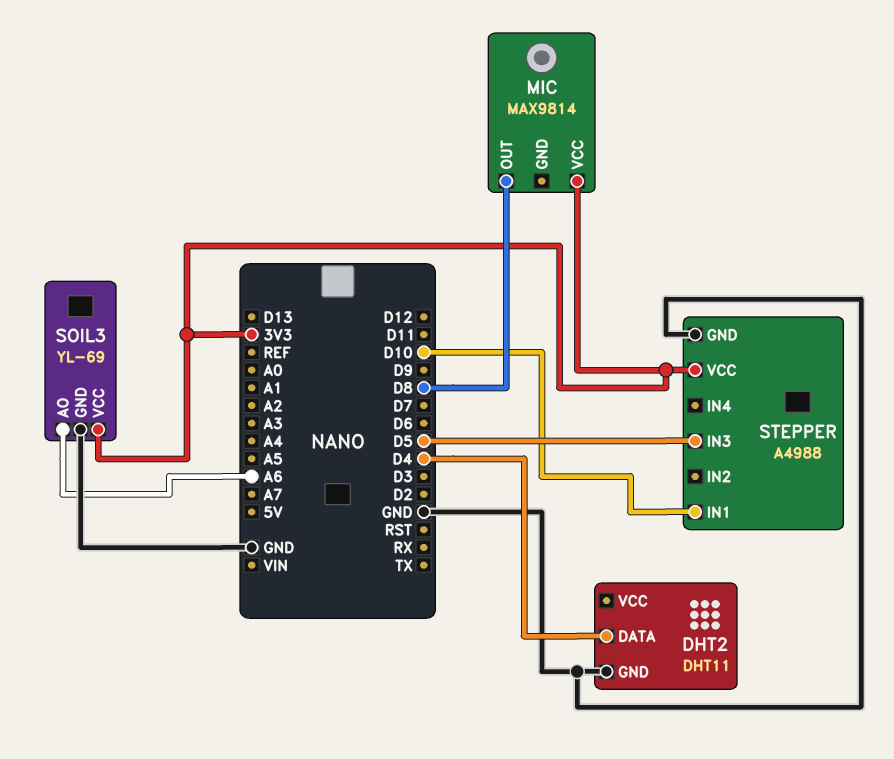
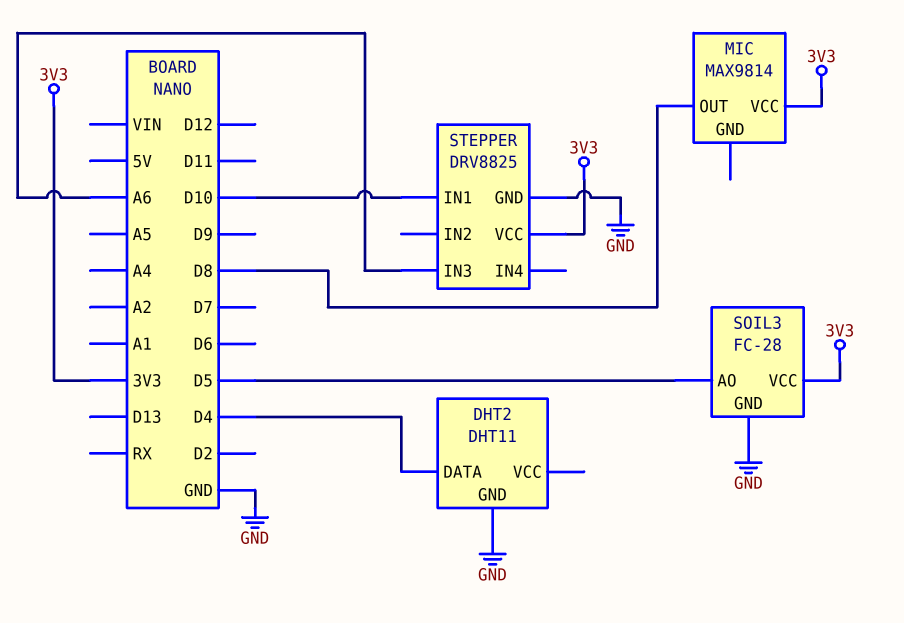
SOIL3: YL-69 -> FC-28
SOIL3 pin AO: A6 -> D5
STEPPER: A4988 -> DRV8825
STEPPER pin IN3: D5 -> A6

